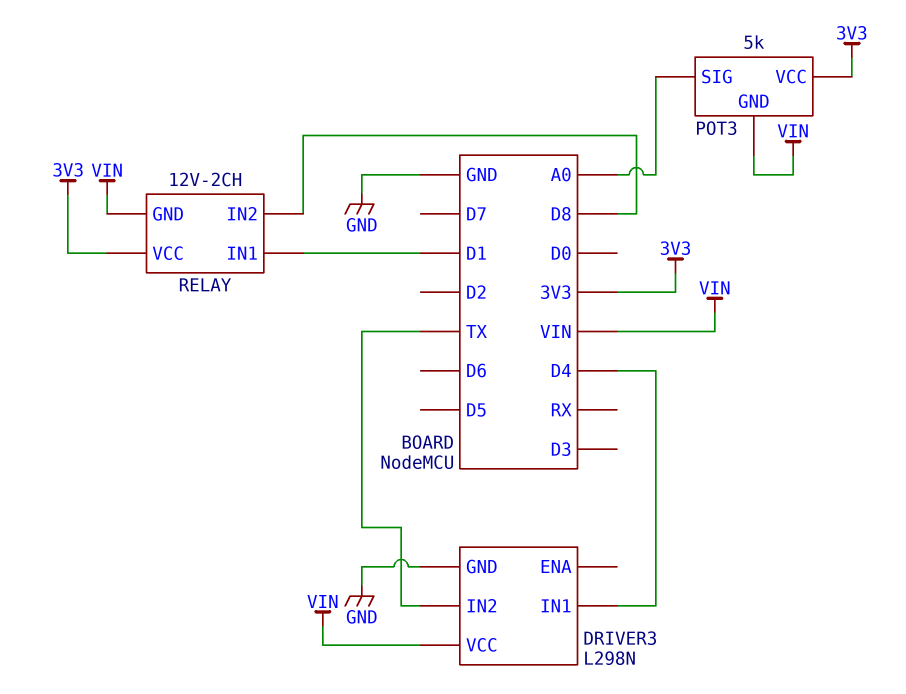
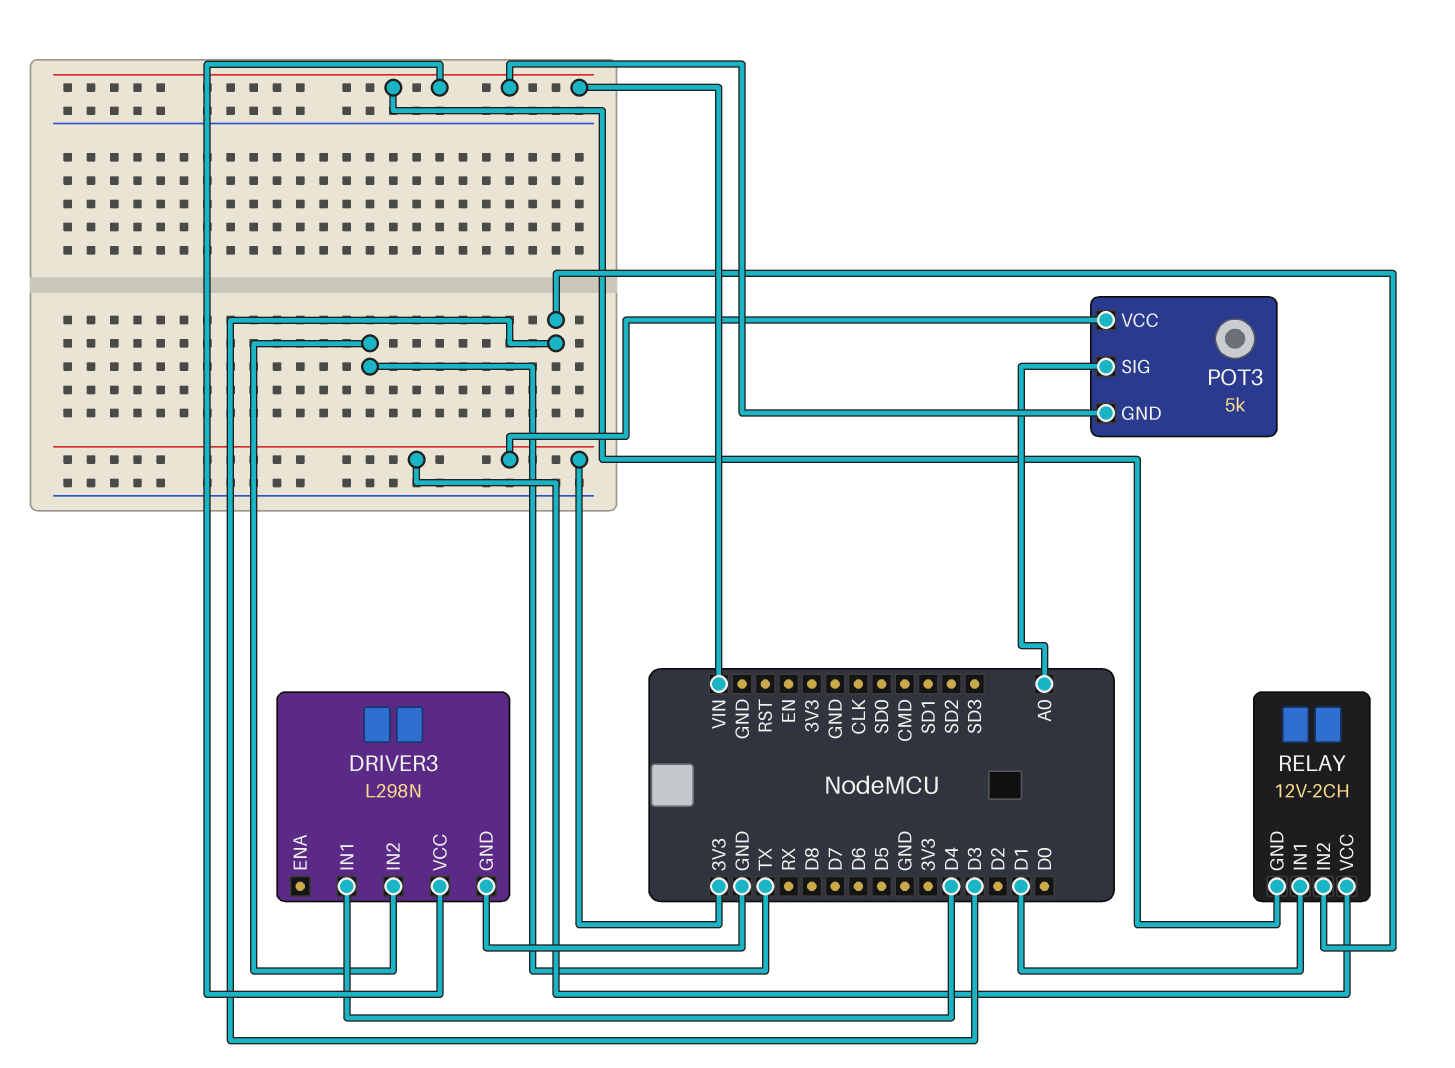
RELAY pin IN2: D8 -> D3

